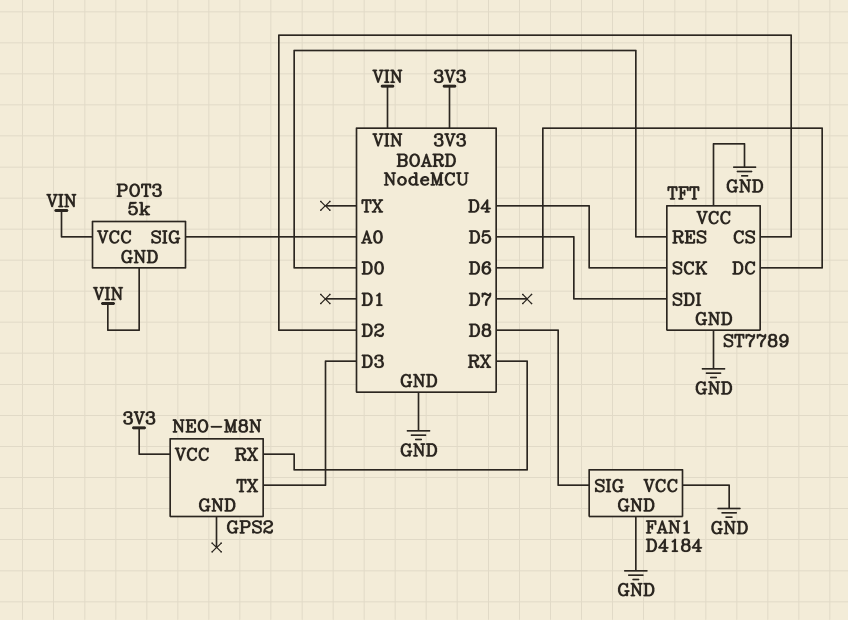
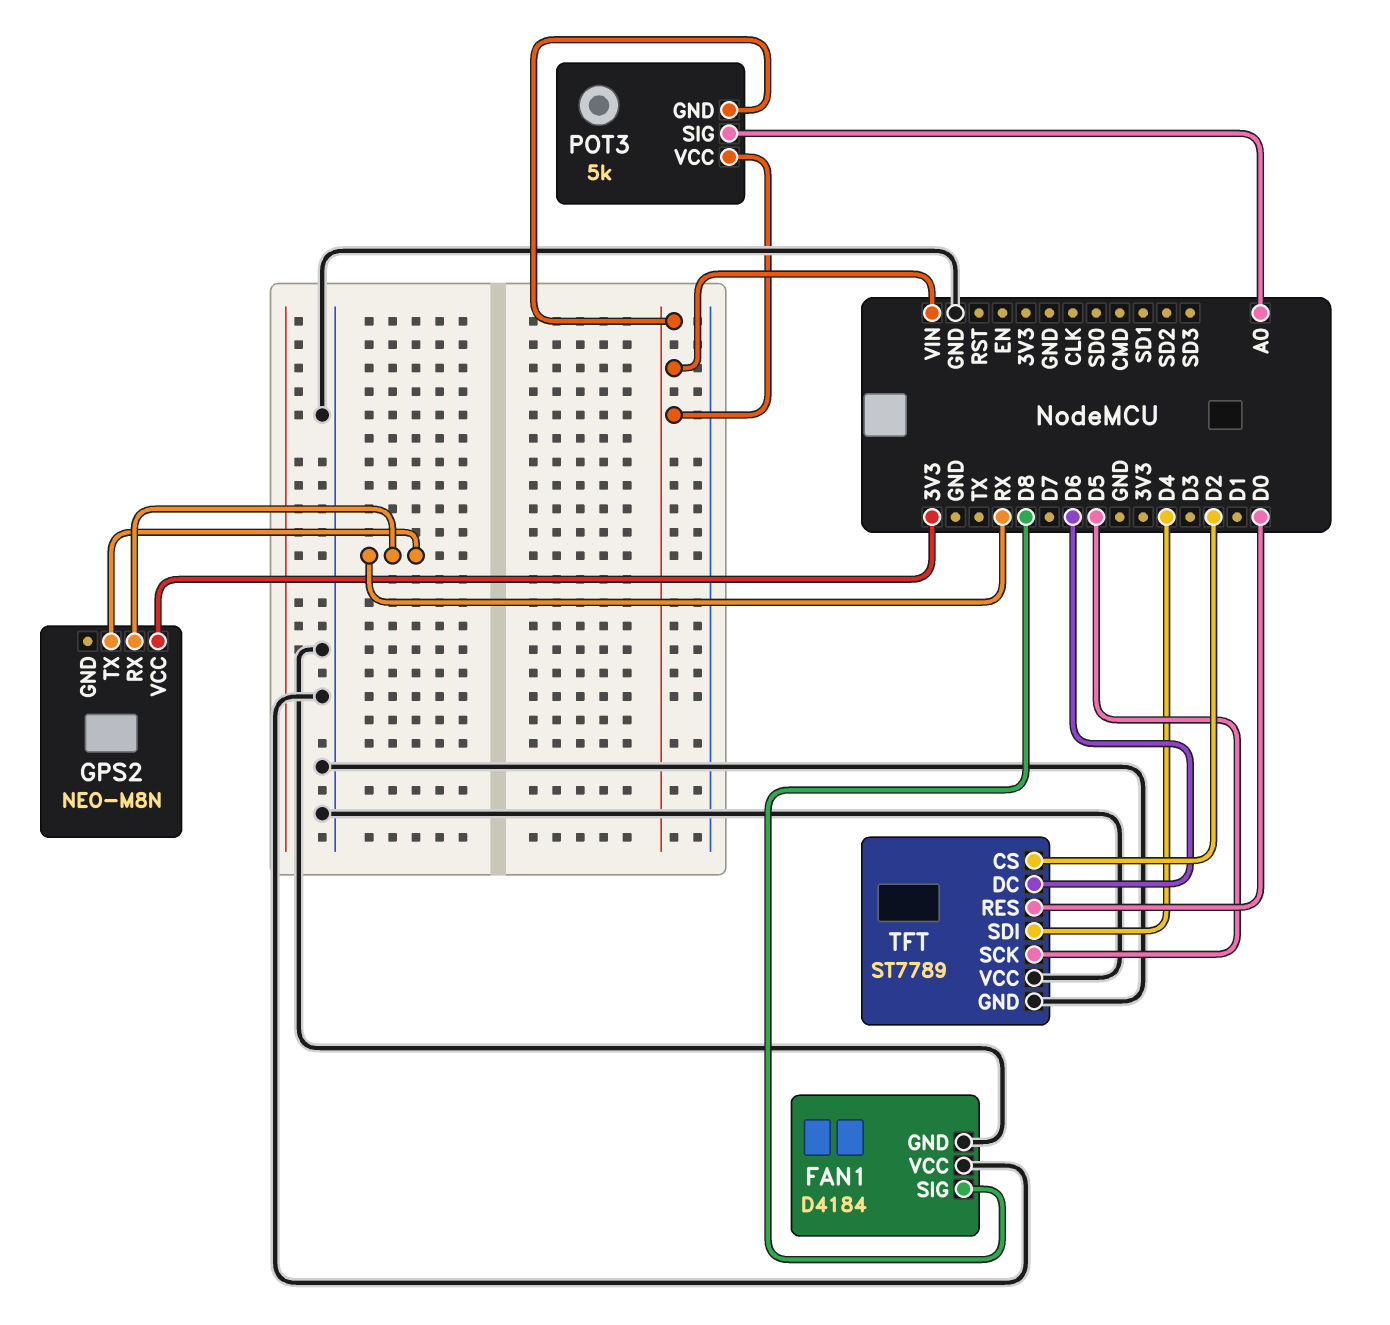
GPS2 pin TX: D3 -> RX
TFT pin SCK: D4 -> D5
TFT pin SDI: D5 -> D4

